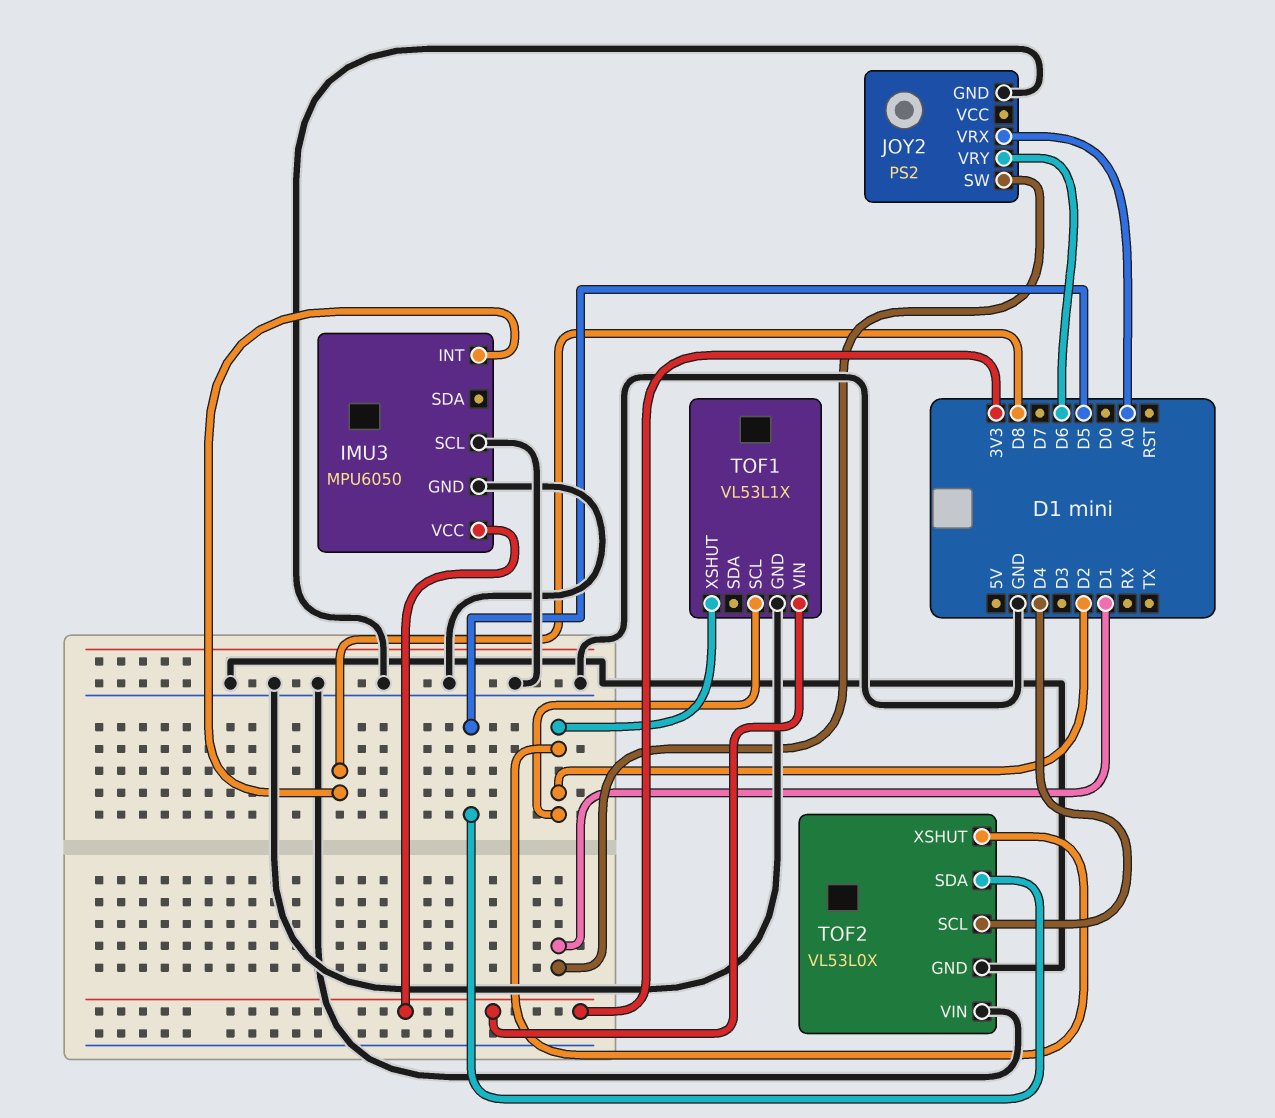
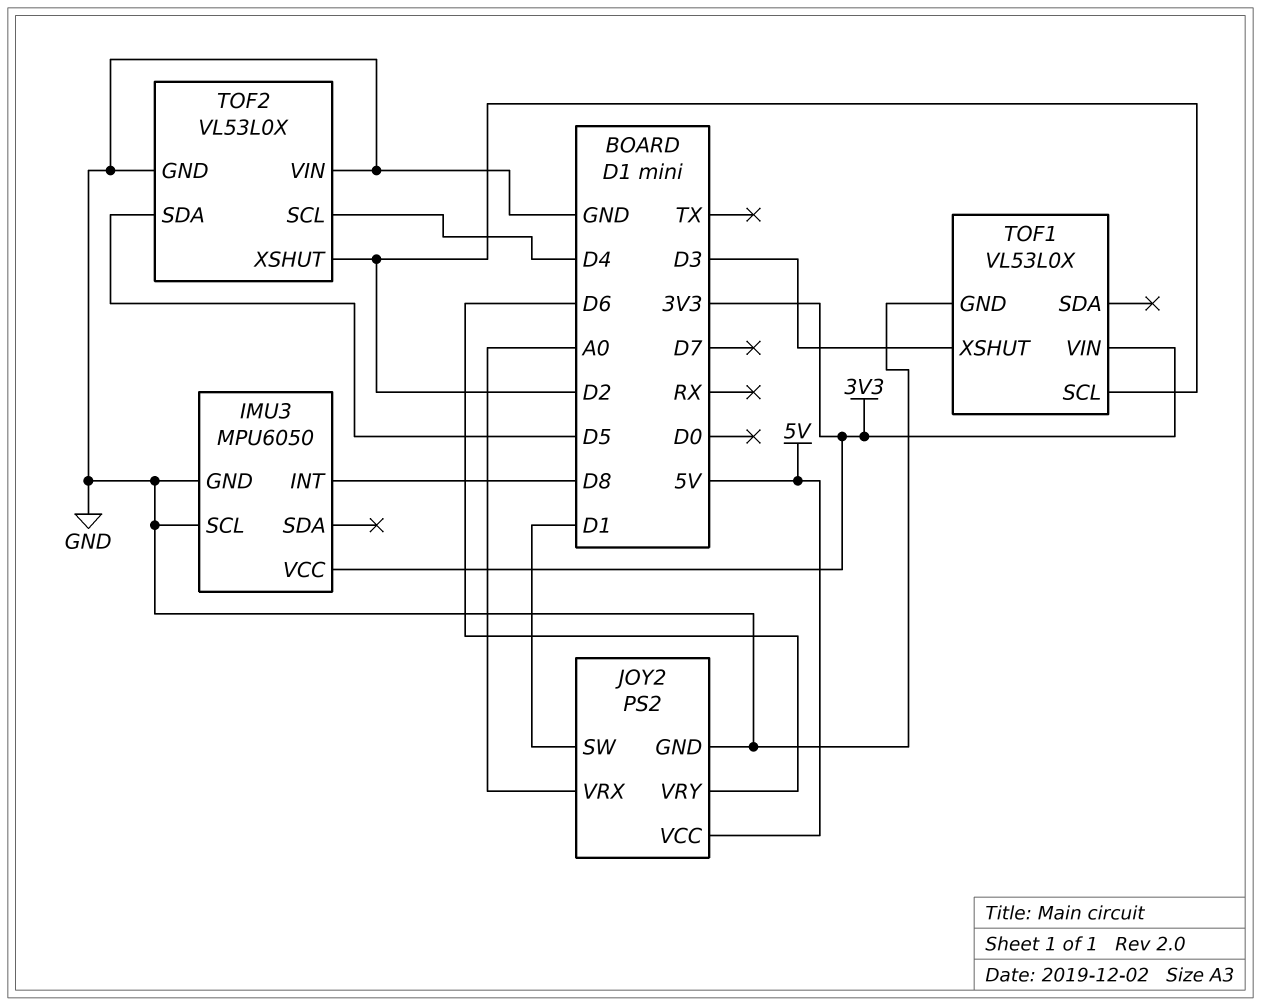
JOY2 pin VCC: none -> 5V
TOF1: VL53L1X -> VL53L0X
TOF1 pin XSHUT: D2 -> D3

